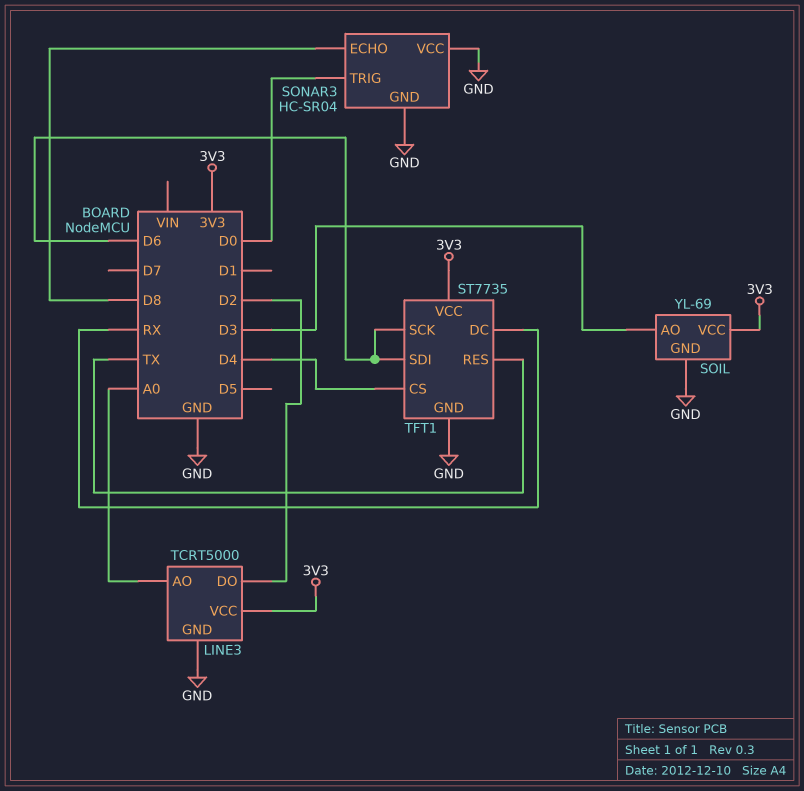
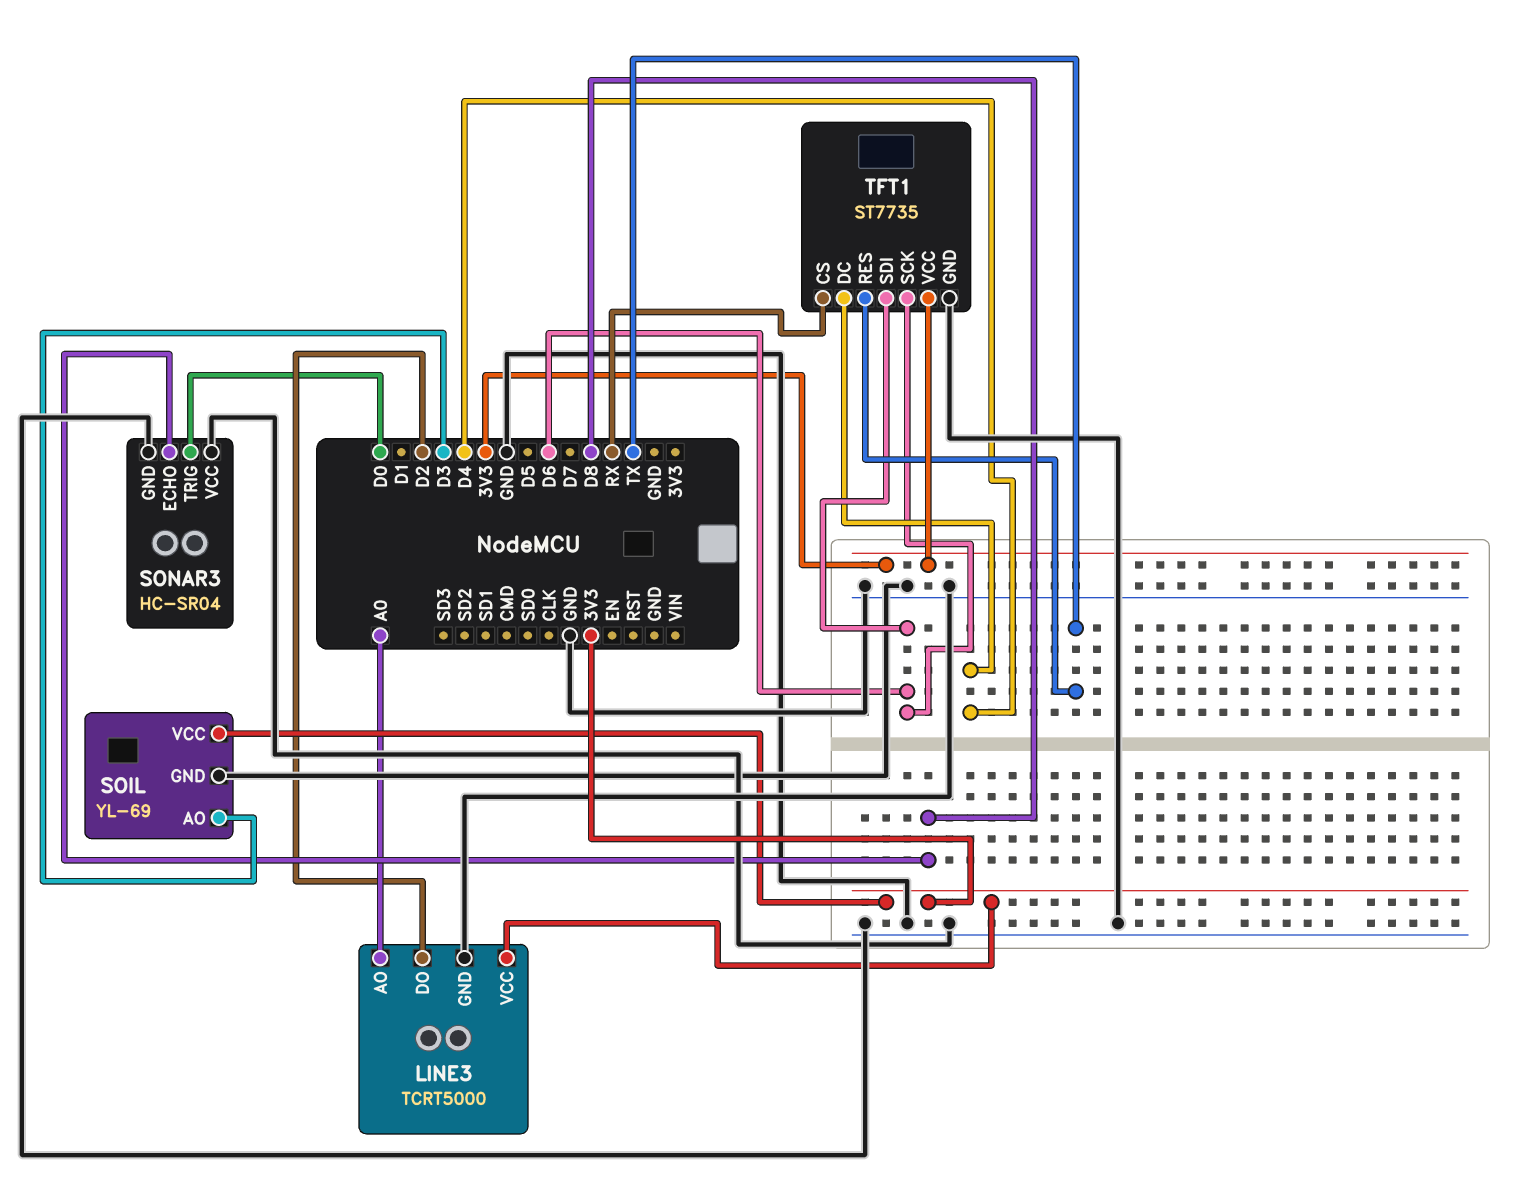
TFT1 pin CS: D4 -> RX
TFT1 pin DC: RX -> D4

